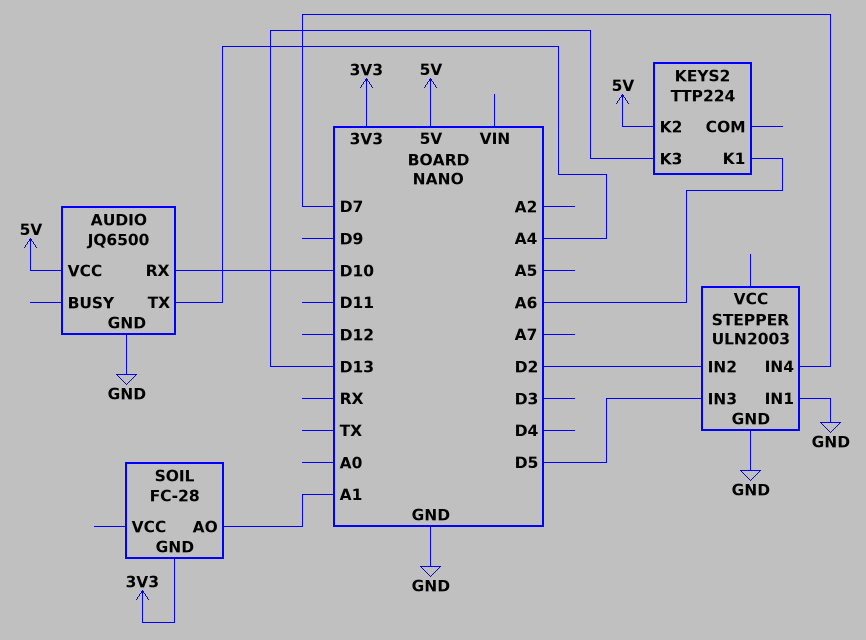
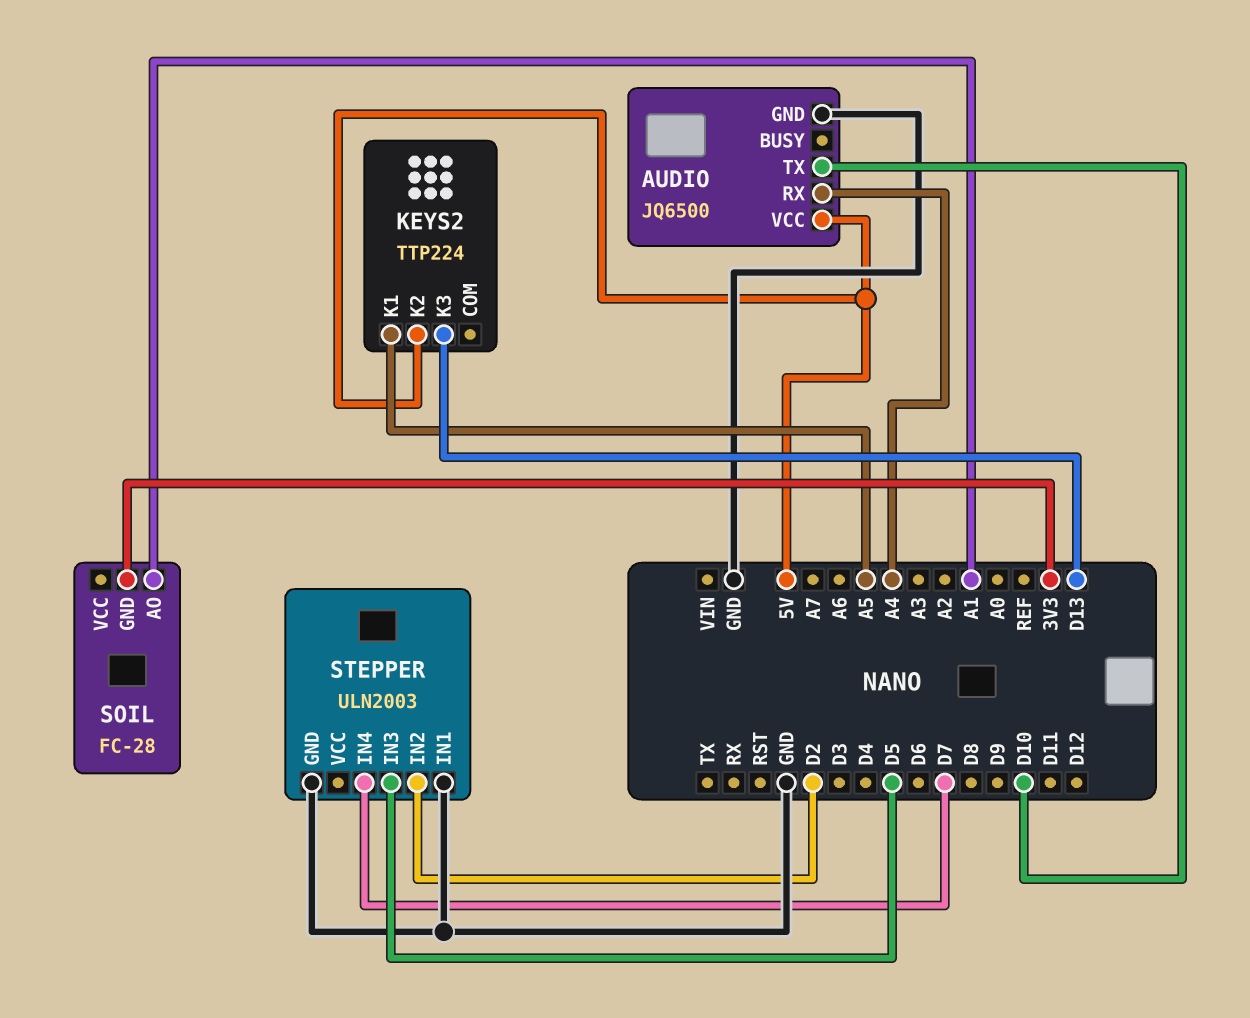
AUDIO pin RX: D10 -> A4
AUDIO pin TX: A4 -> D10
KEYS2 pin K1: A6 -> A5

